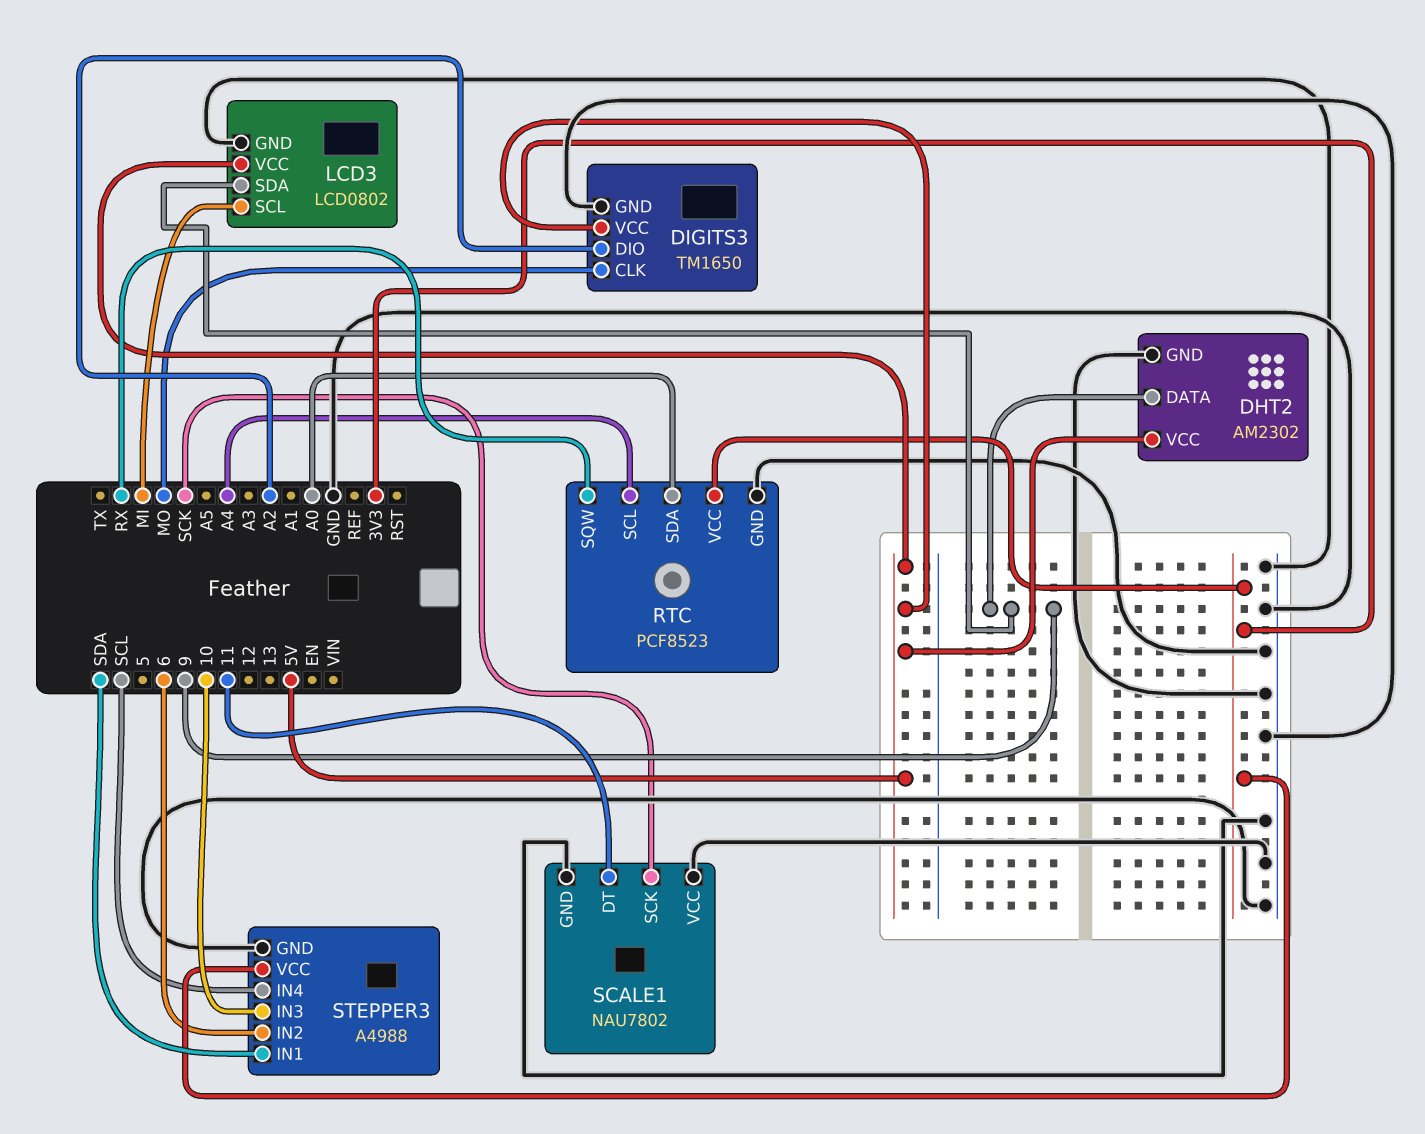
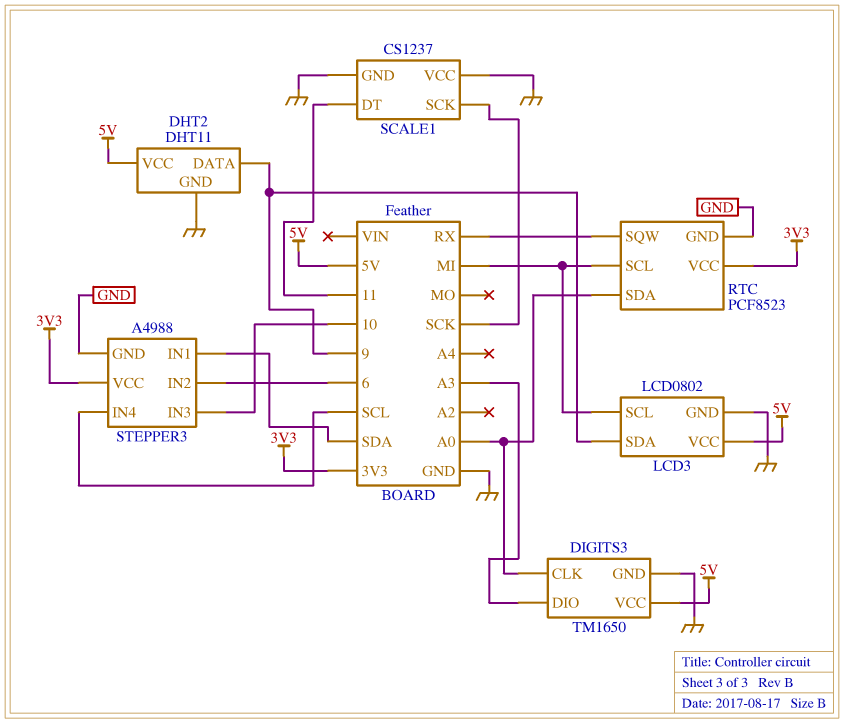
DHT2: AM2302 -> DHT11
DIGITS3 pin CLK: MO -> A0
DIGITS3 pin DIO: A2 -> A3
RTC pin SCL: A4 -> MI
SCALE1: NAU7802 -> CS1237

